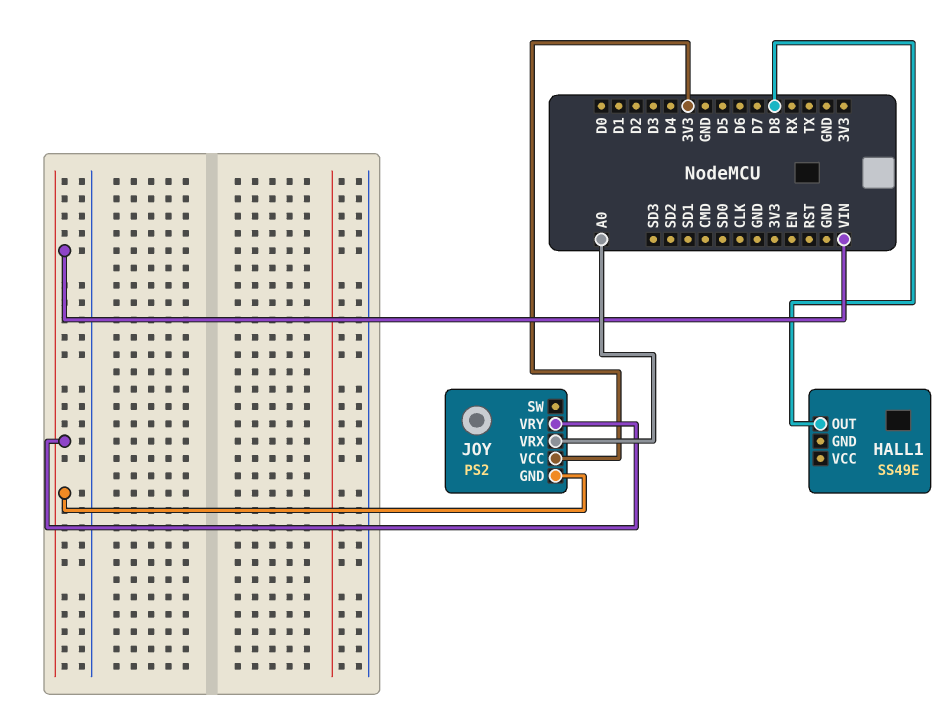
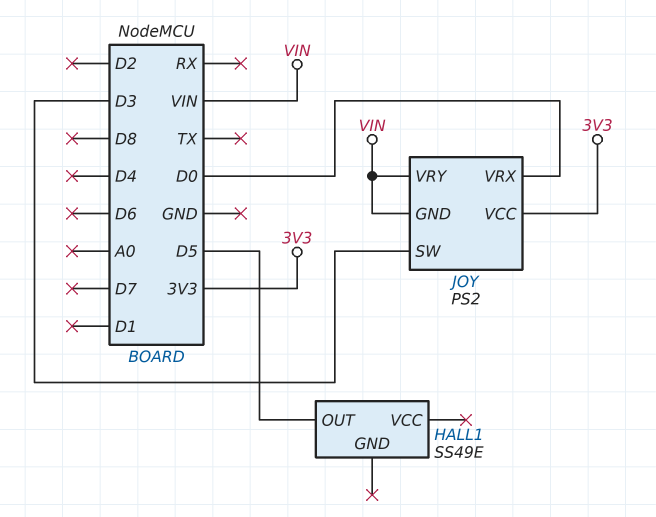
HALL1 pin OUT: D8 -> D5
JOY pin SW: none -> D3
JOY pin VRX: A0 -> D0

